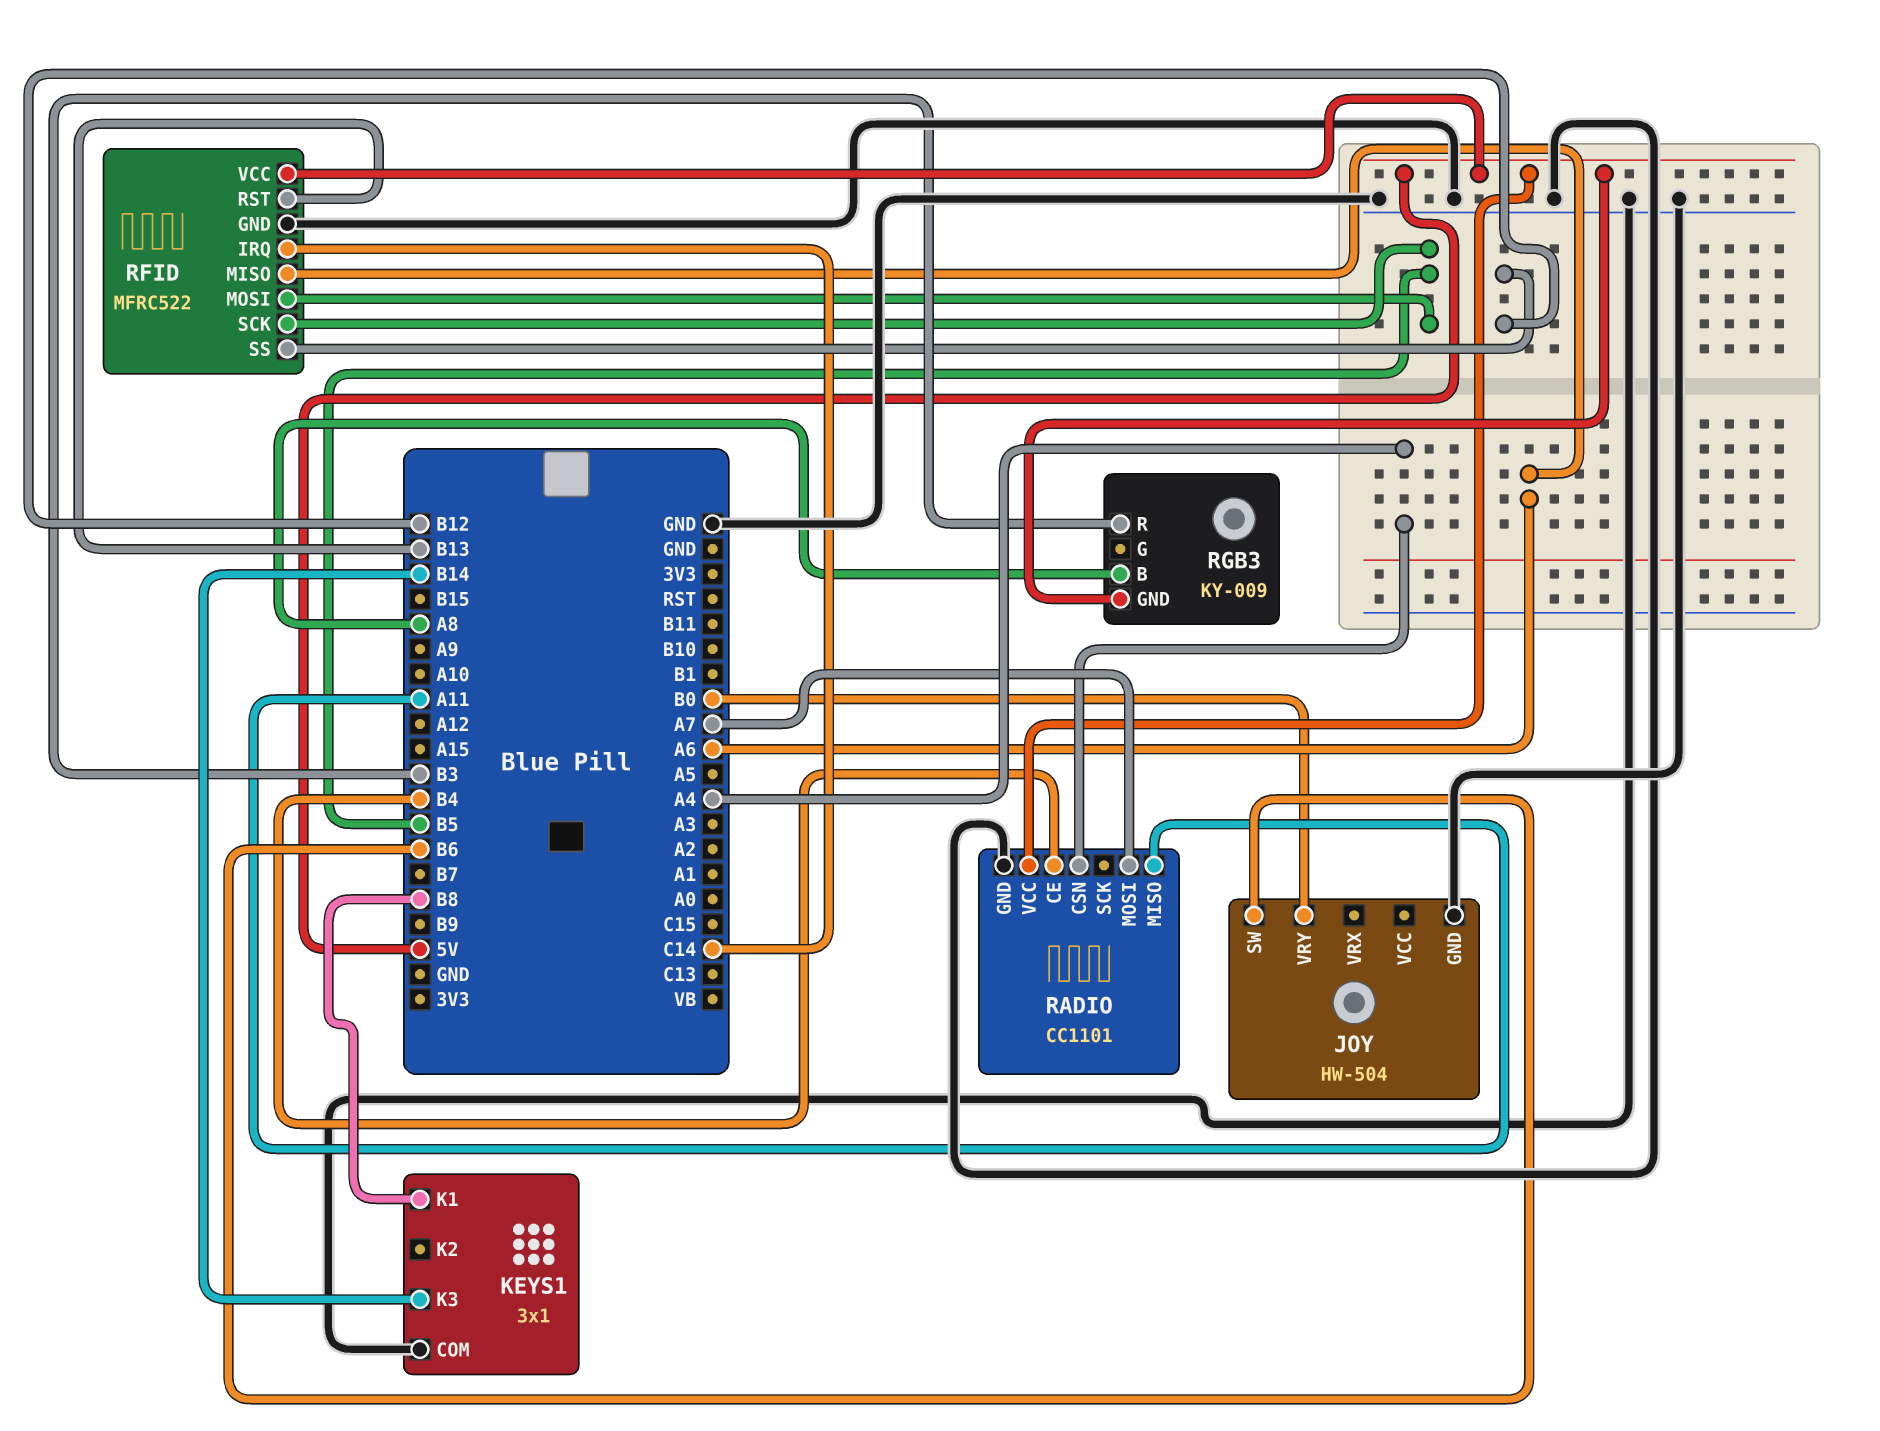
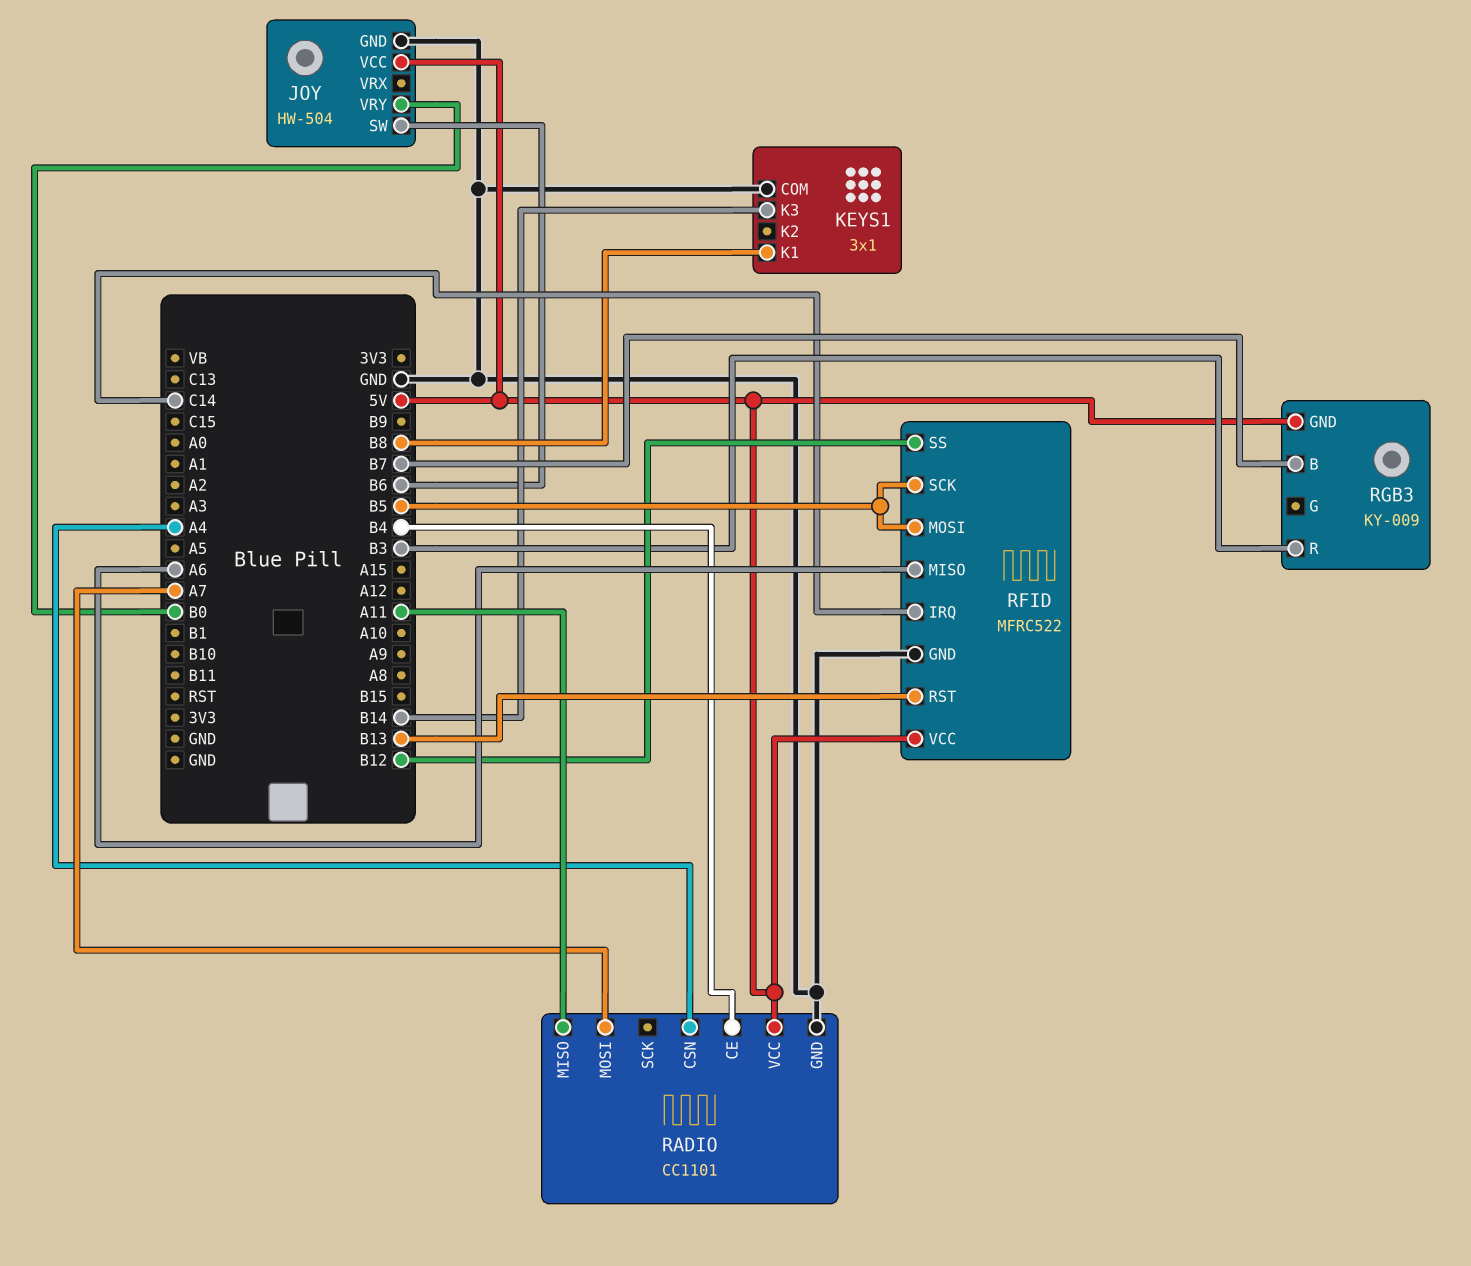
JOY pin VCC: none -> 5V
RGB3 pin B: A8 -> B7

